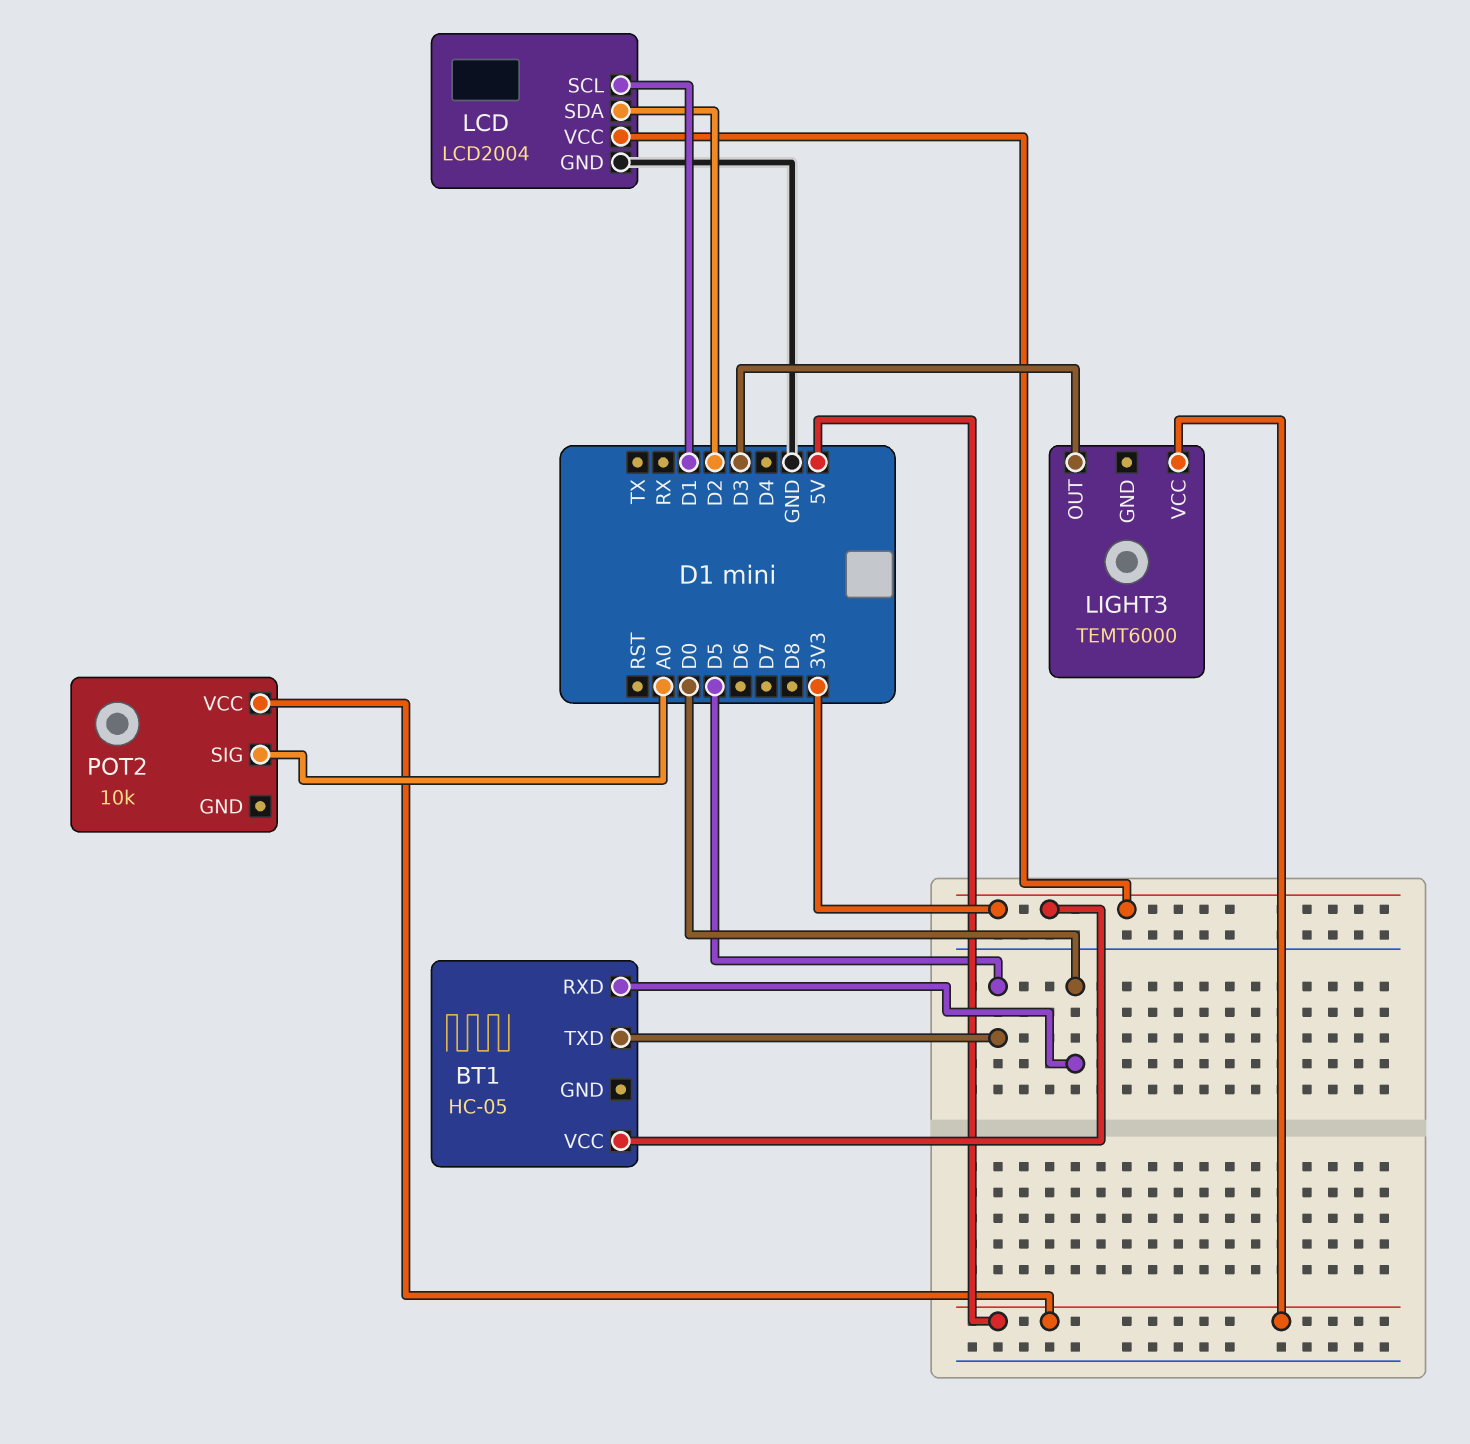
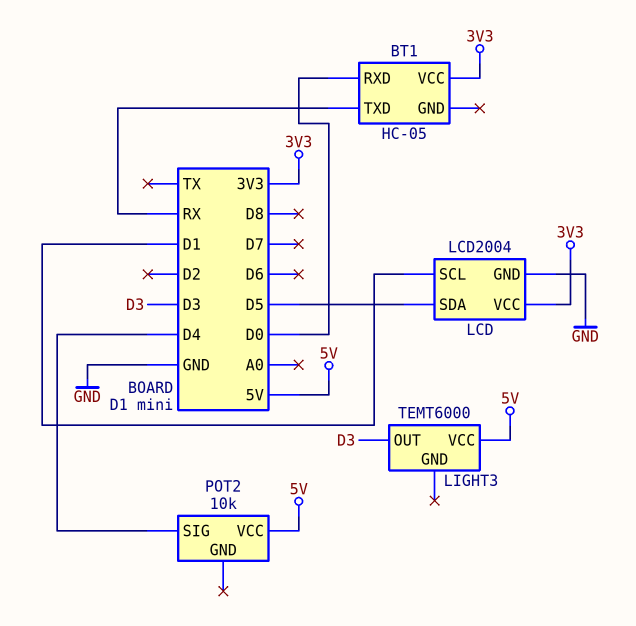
BT1 pin TXD: D5 -> RX
LCD pin SDA: D2 -> D5
POT2 pin SIG: A0 -> D4

